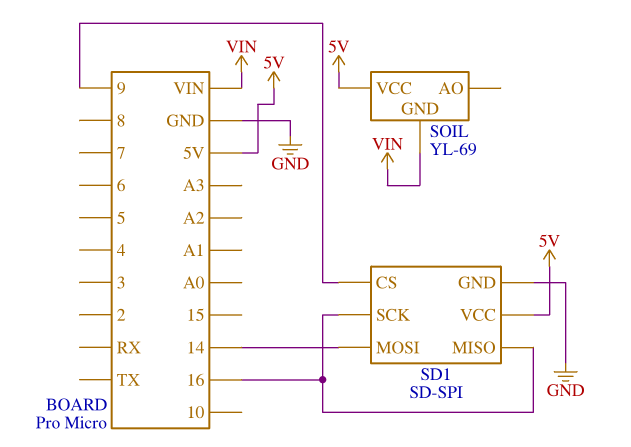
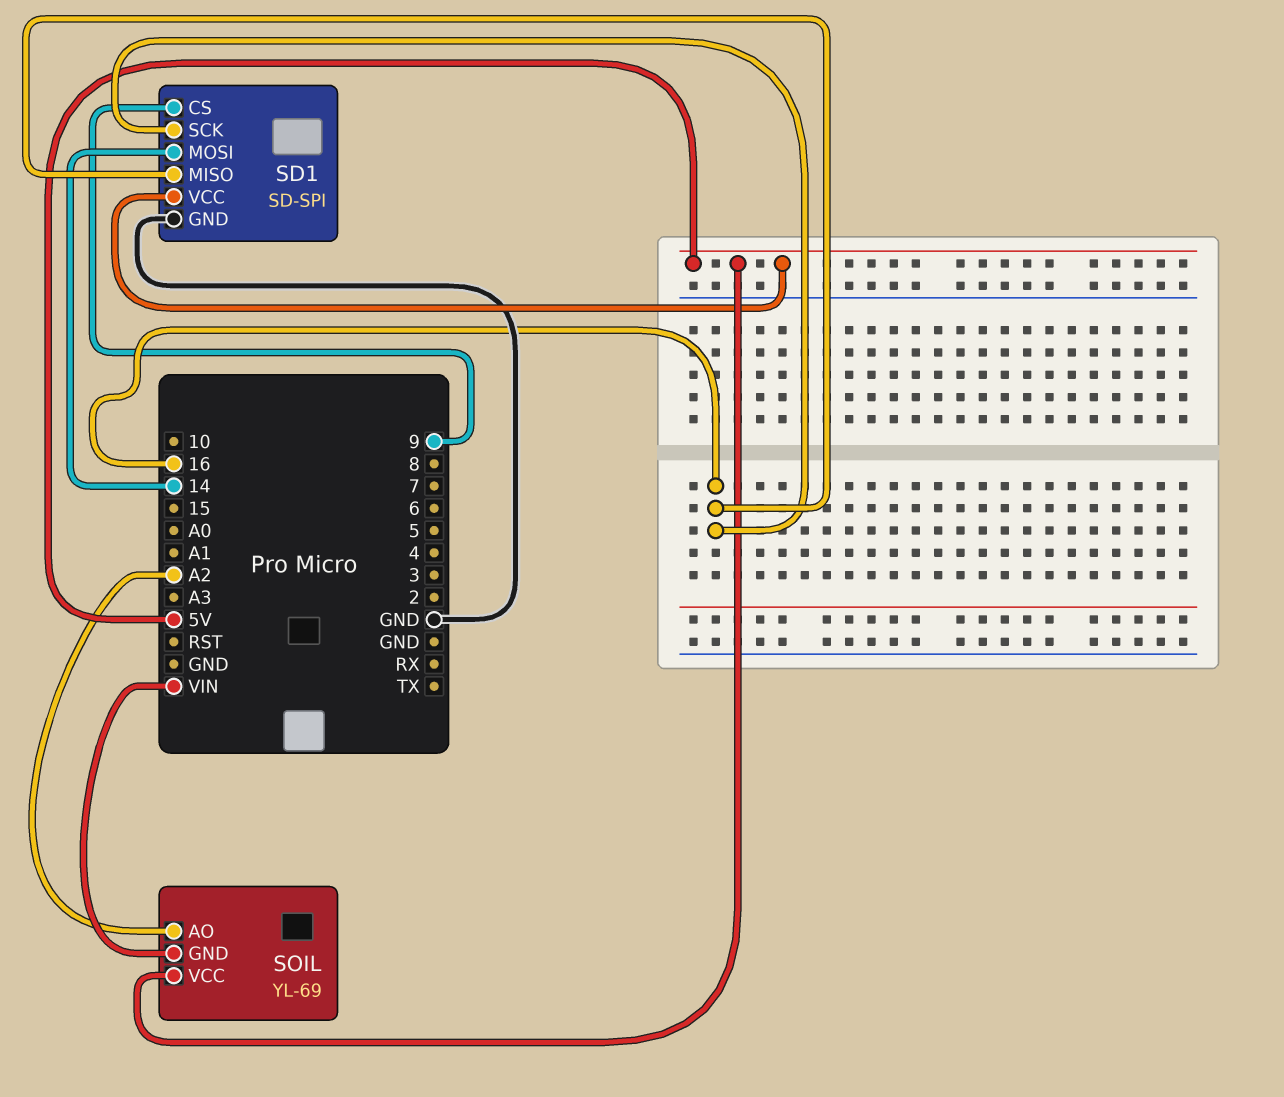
SOIL pin AO: none -> A2

